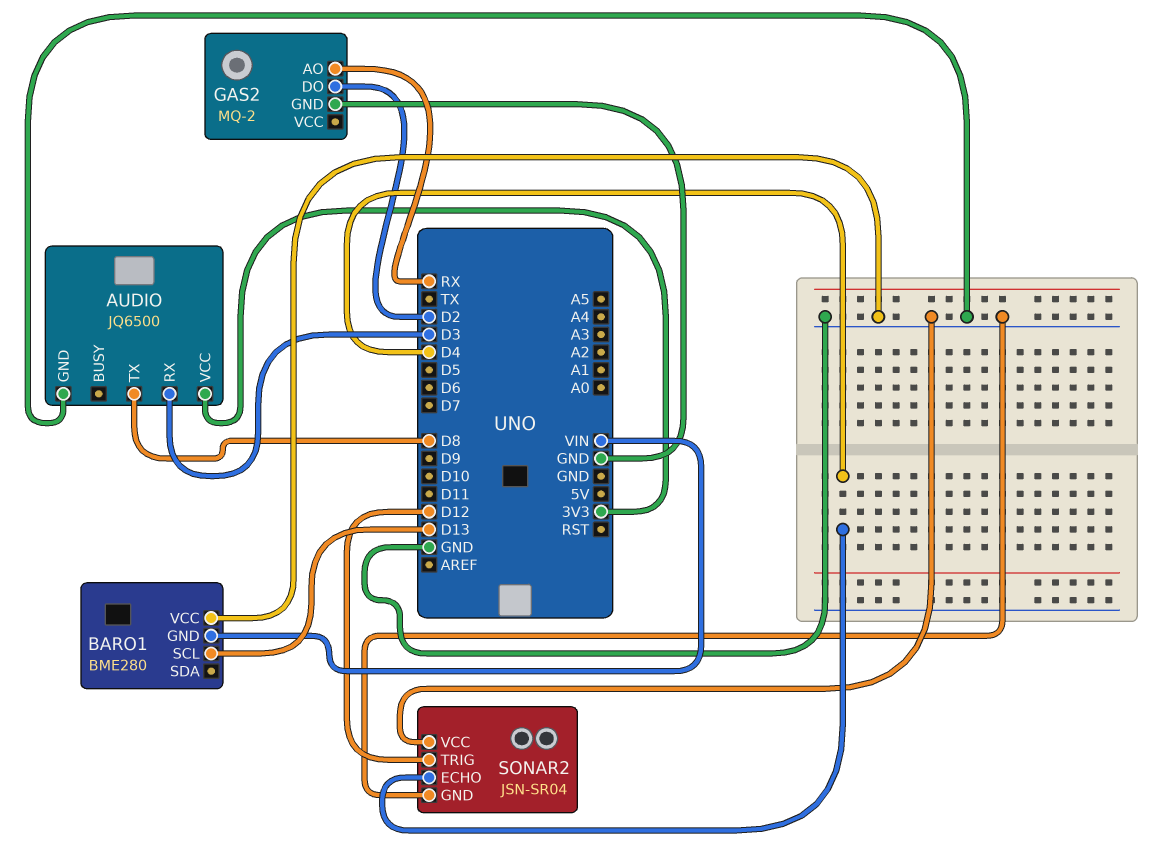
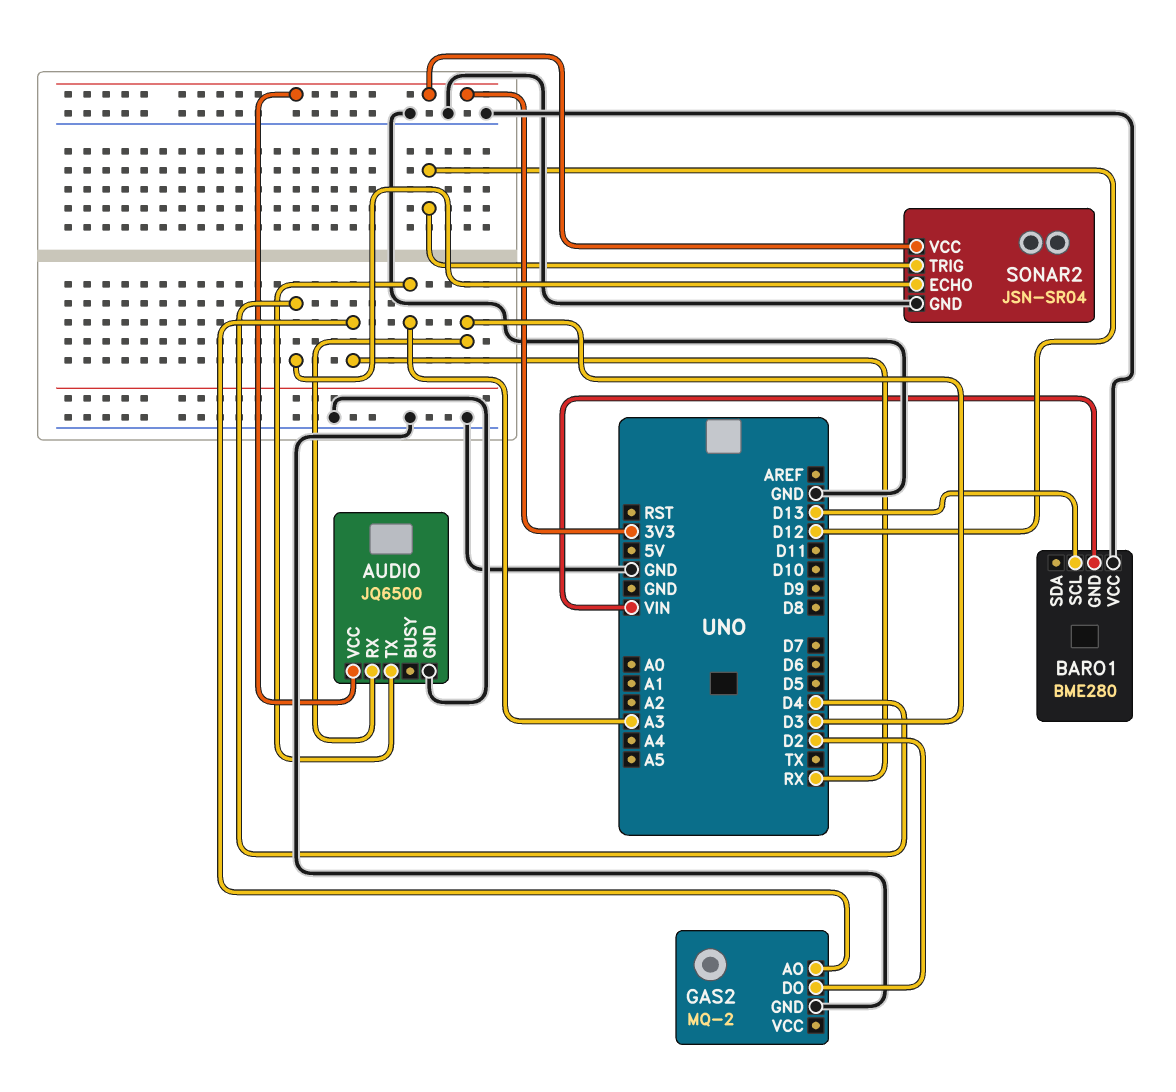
AUDIO pin TX: D8 -> A3
SONAR2 pin VCC: GND -> 3V3

